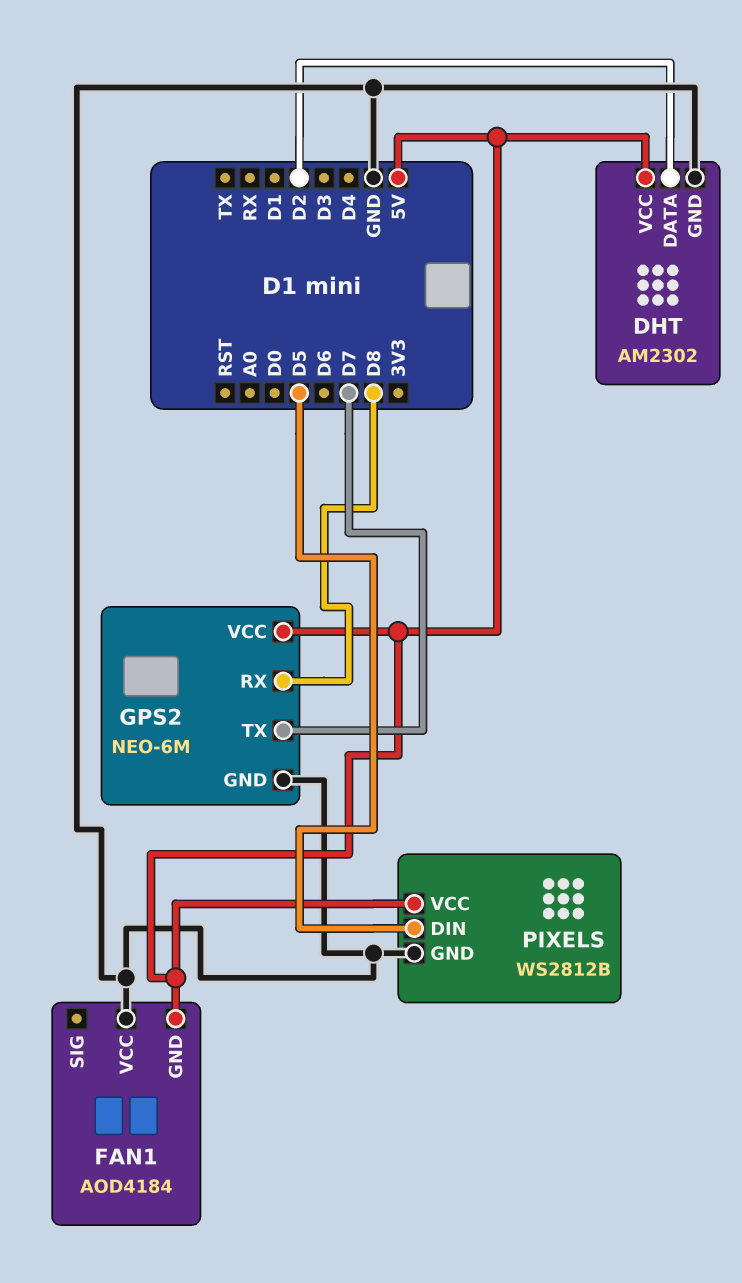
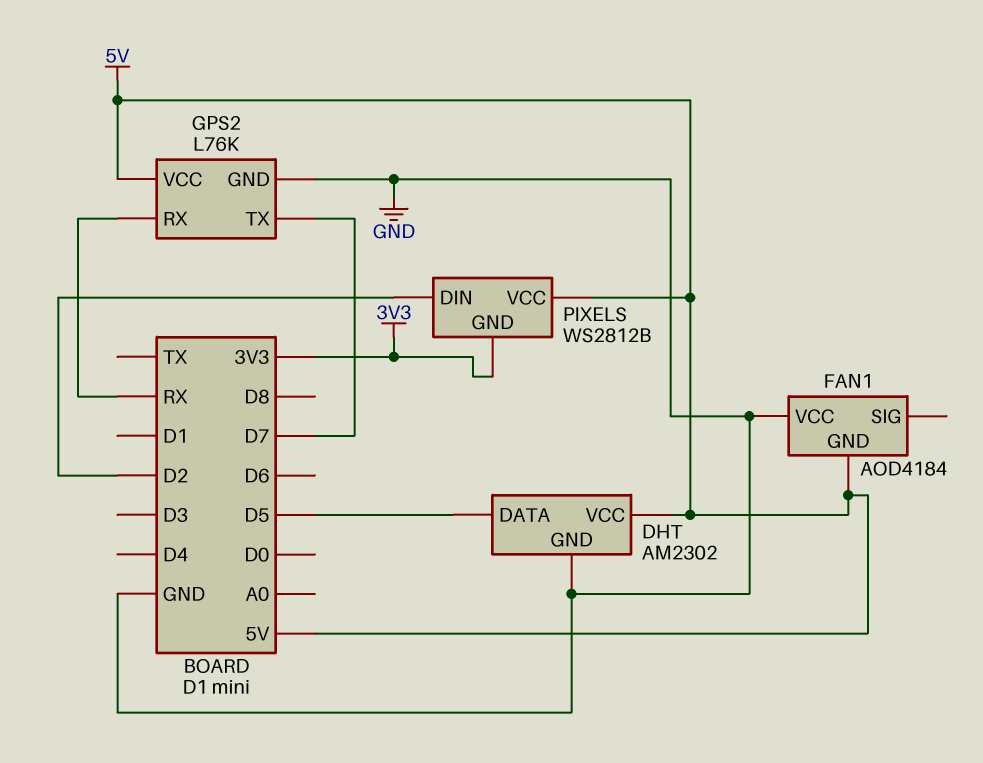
DHT pin DATA: D2 -> D5
GPS2: NEO-6M -> L76K
GPS2 pin RX: D8 -> RX
PIXELS pin DIN: D5 -> D2
PIXELS pin GND: GND -> 3V3

